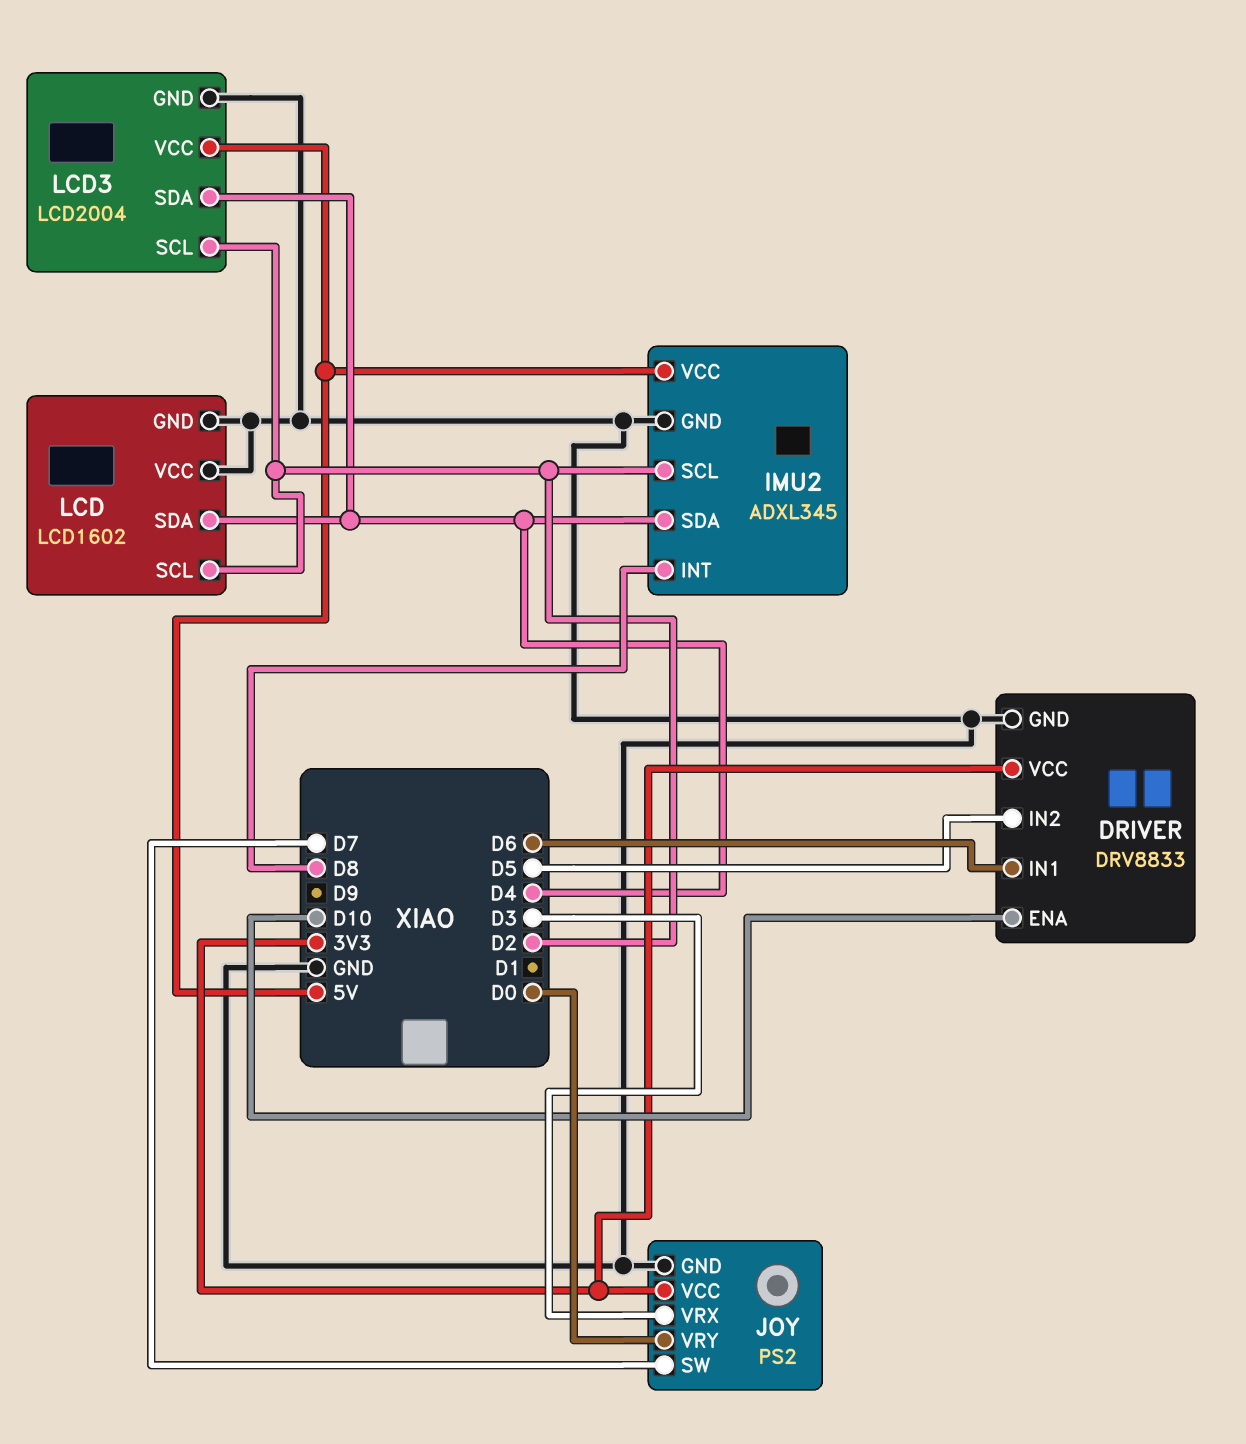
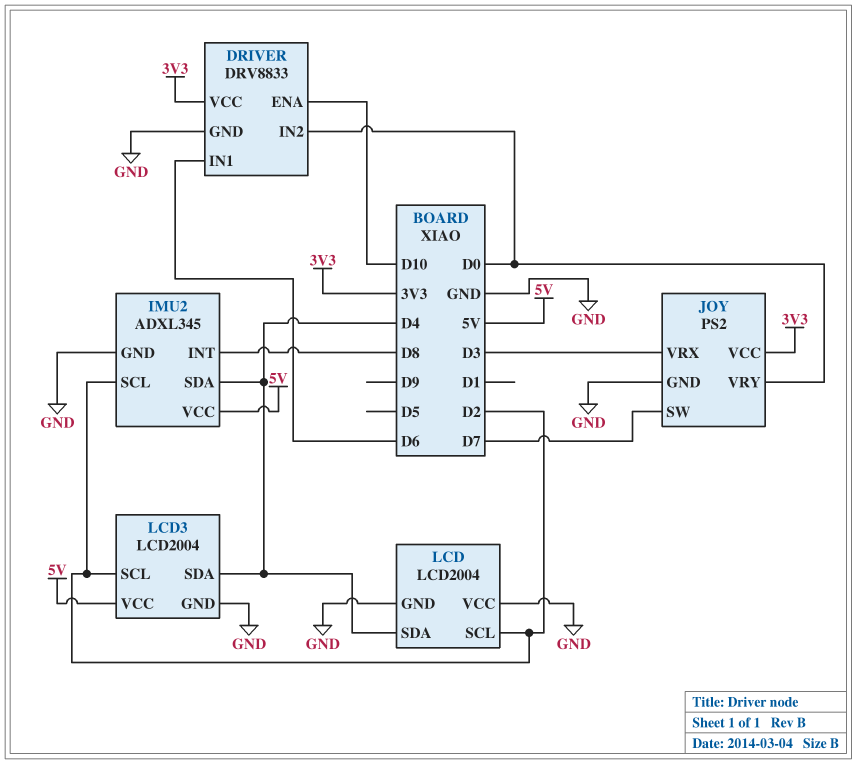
DRIVER pin IN2: D5 -> D0
LCD: LCD1602 -> LCD2004

